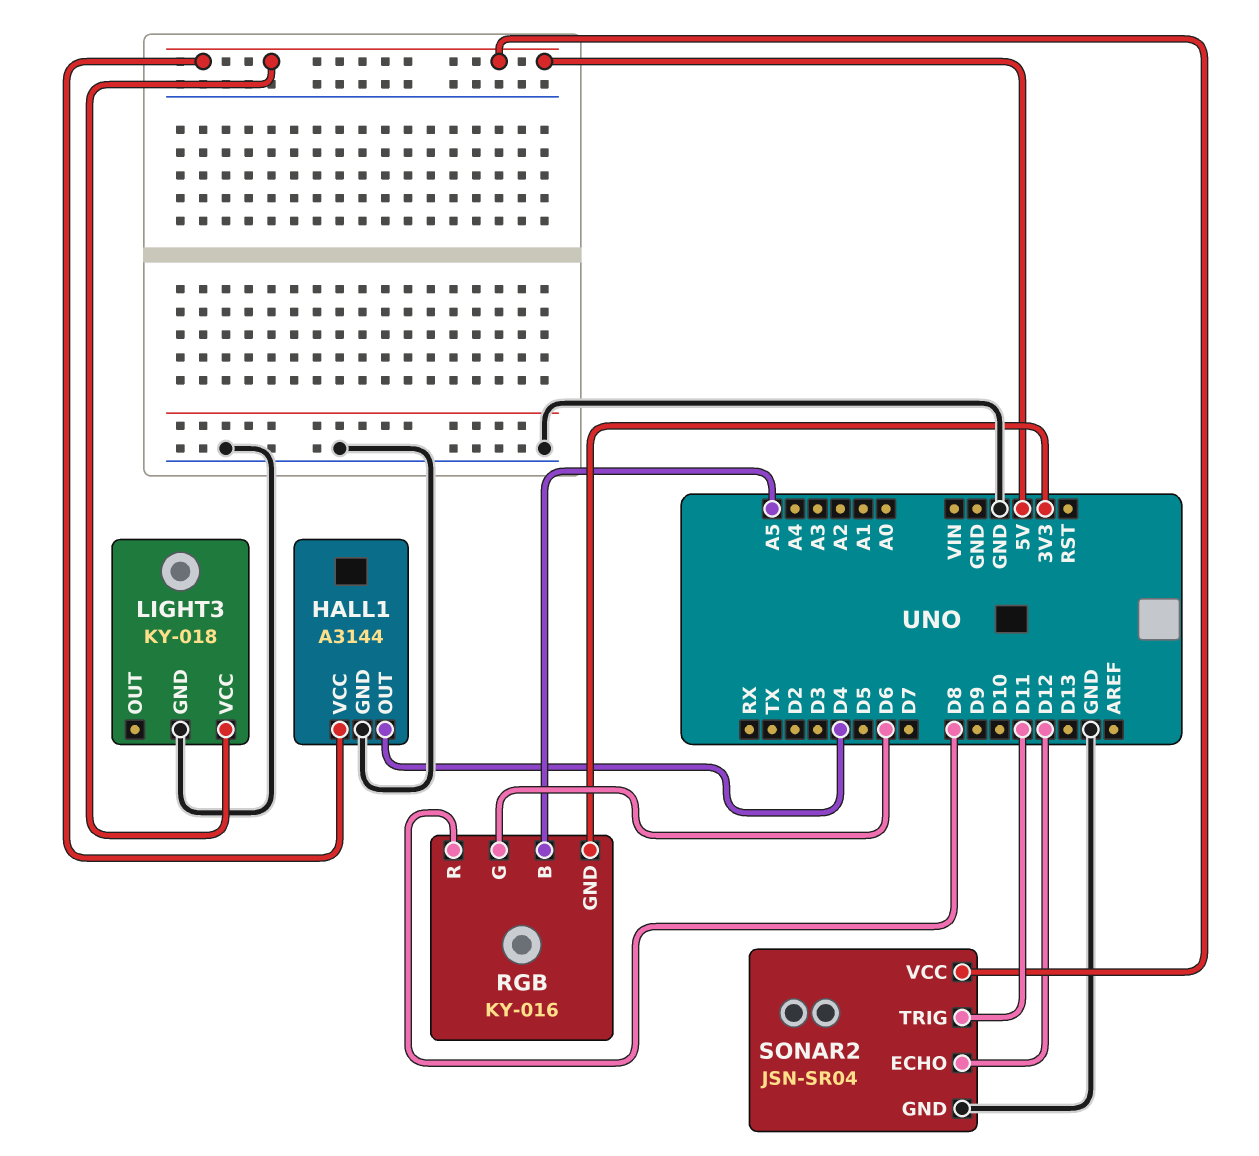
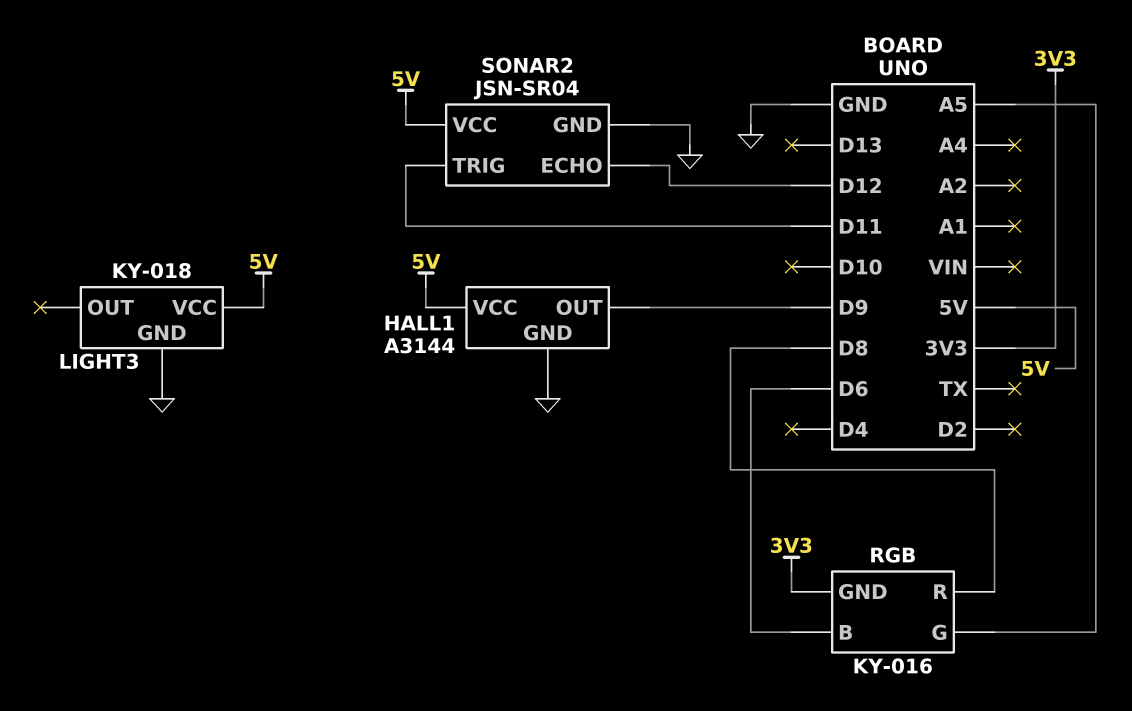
HALL1 pin OUT: D4 -> D9
RGB pin B: A5 -> D6
RGB pin G: D6 -> A5

